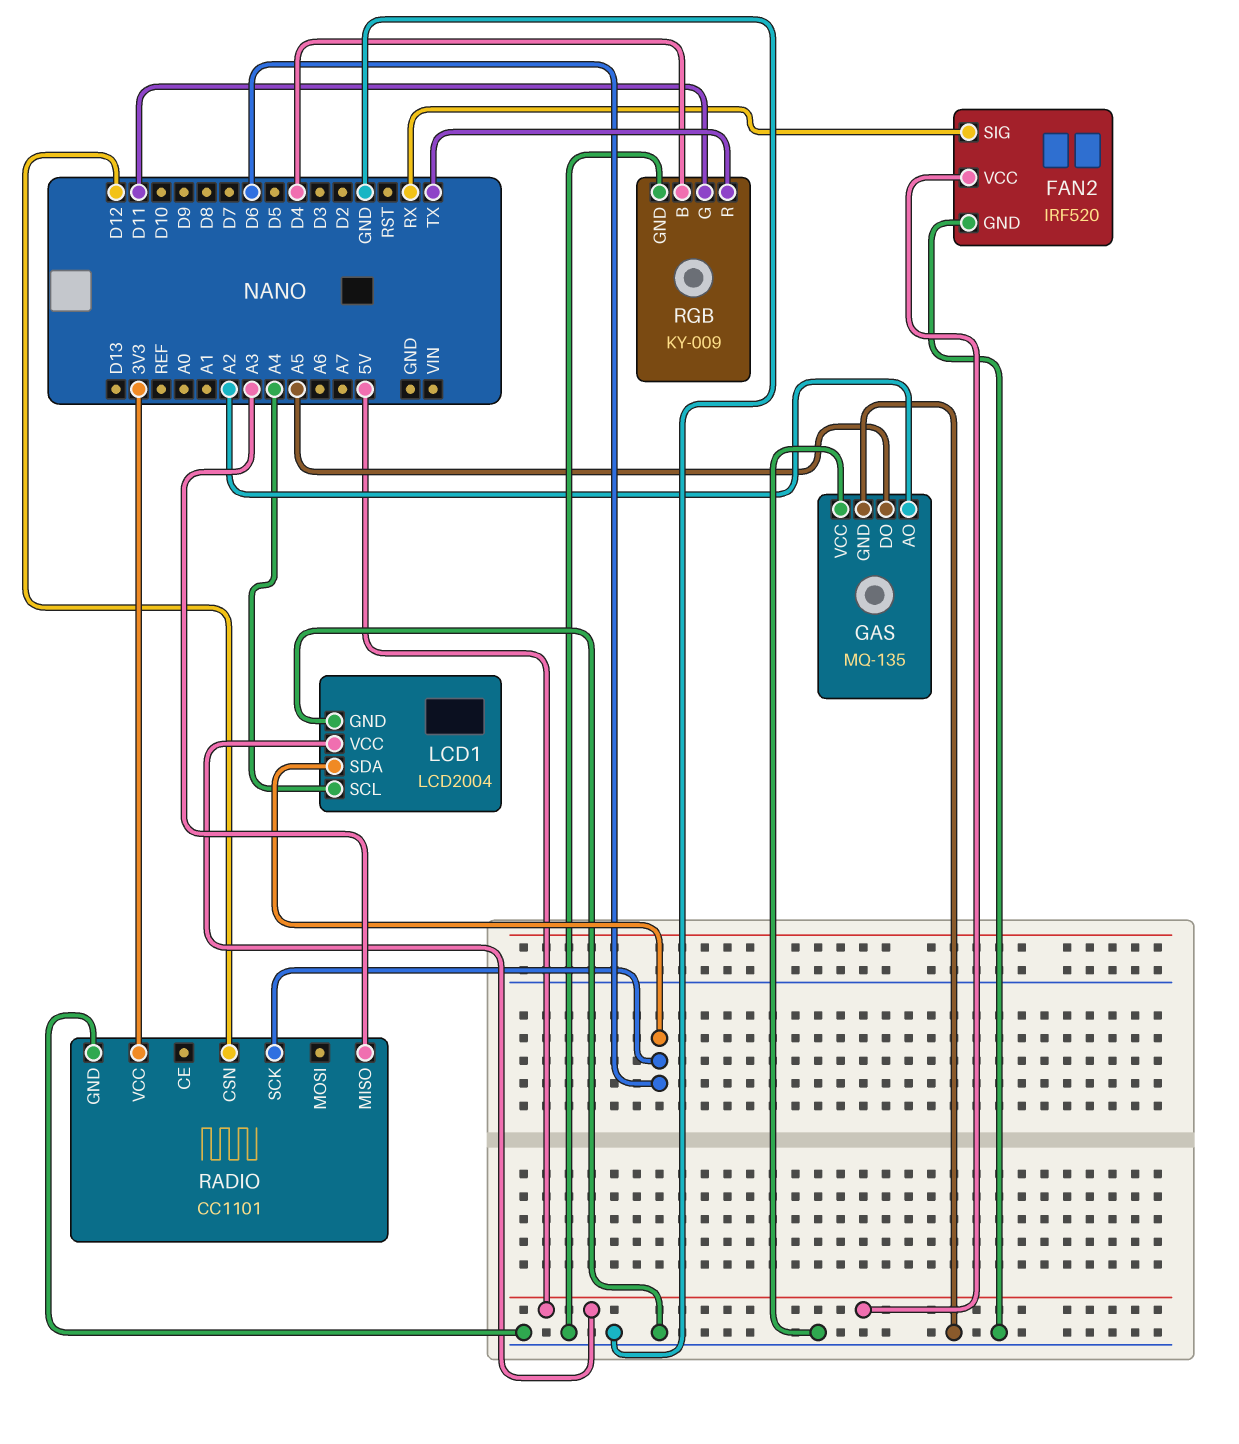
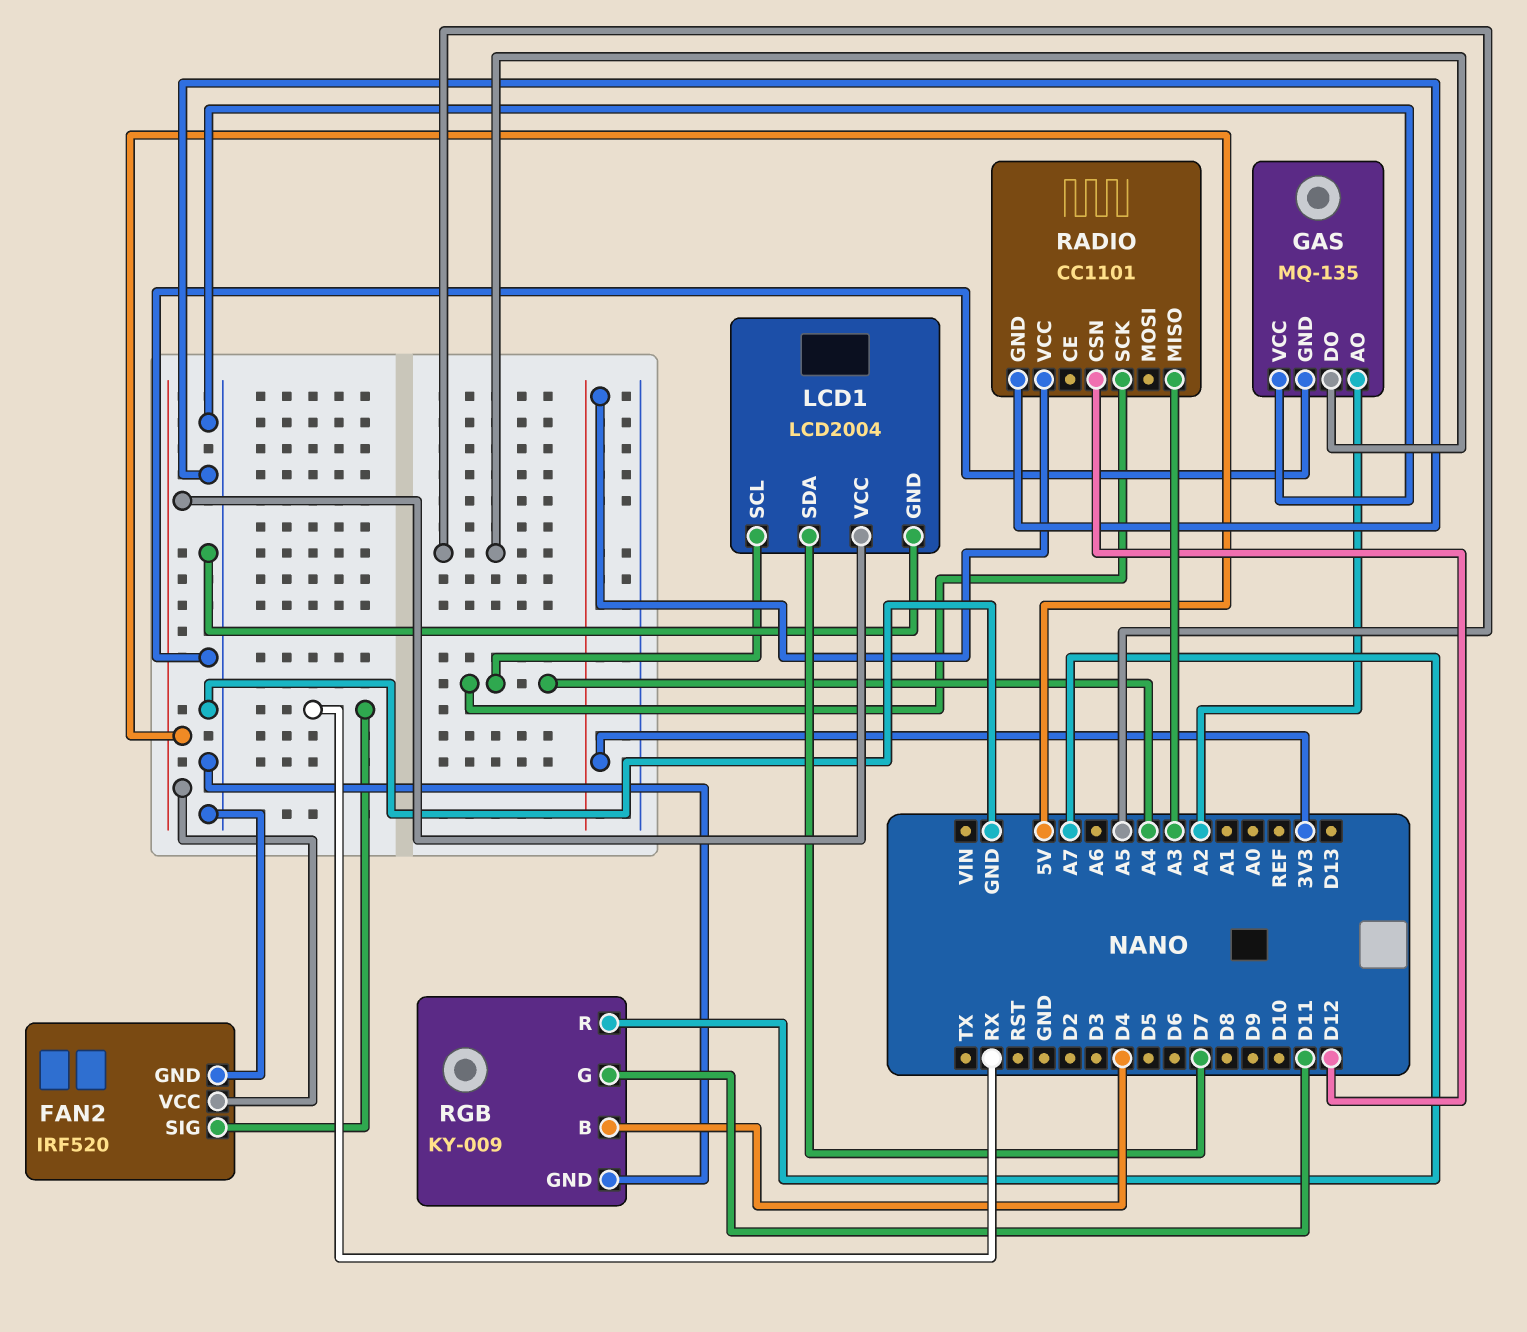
LCD1 pin SDA: D6 -> D7
RADIO pin SCK: D6 -> A4
RGB pin R: TX -> A7

